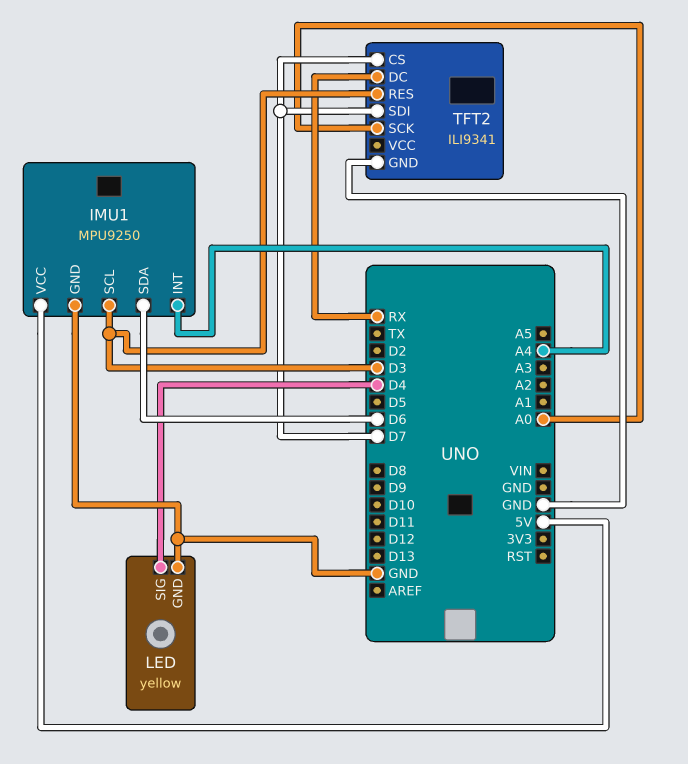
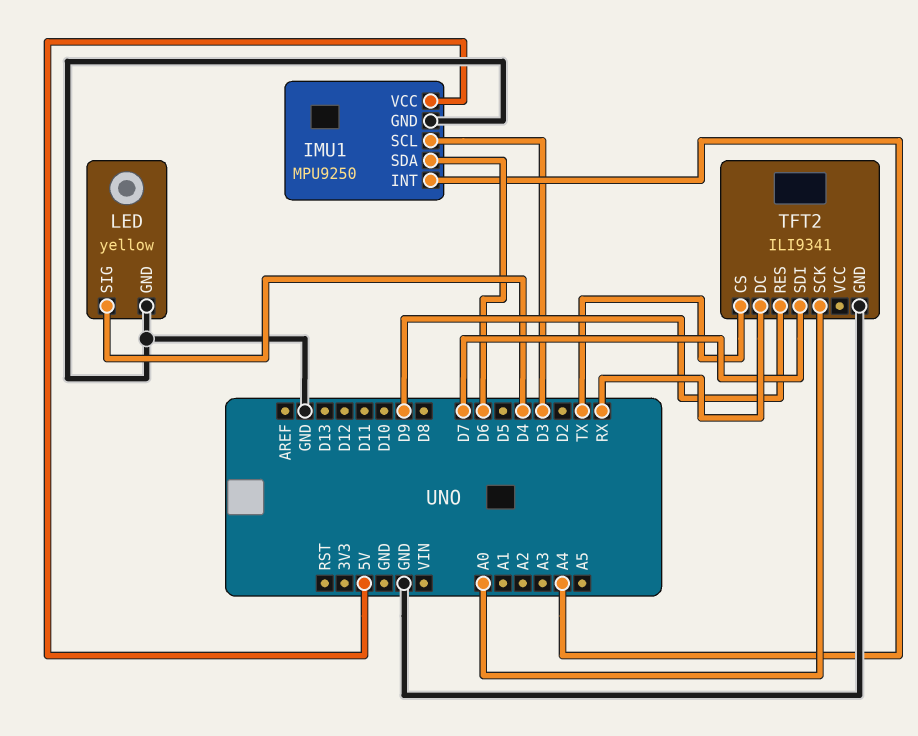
TFT2 pin CS: D7 -> TX
TFT2 pin RES: D3 -> D9

